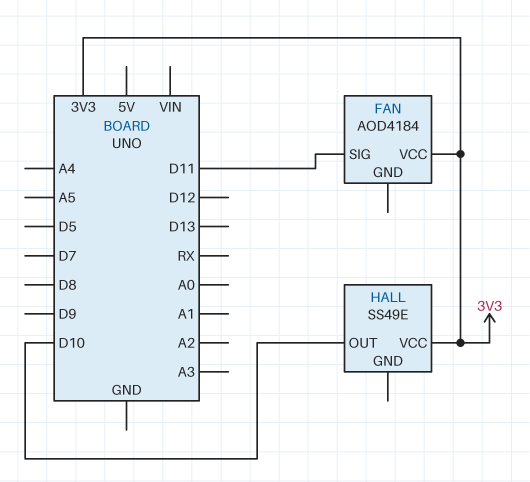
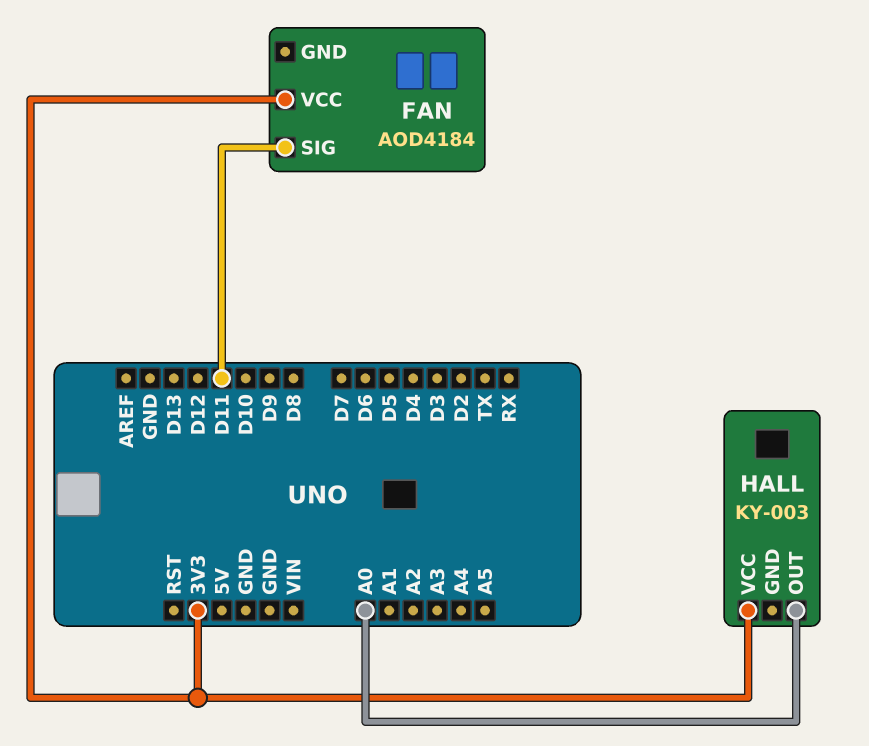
HALL: SS49E -> KY-003
HALL pin OUT: D10 -> A0

